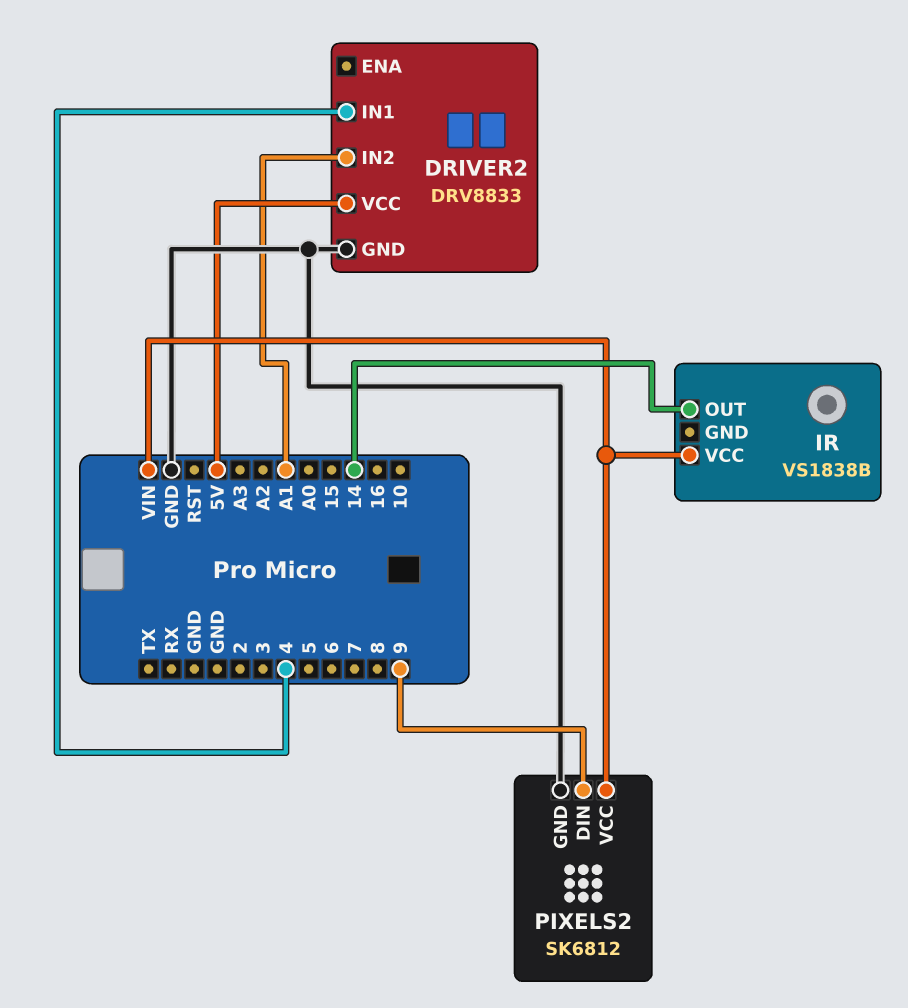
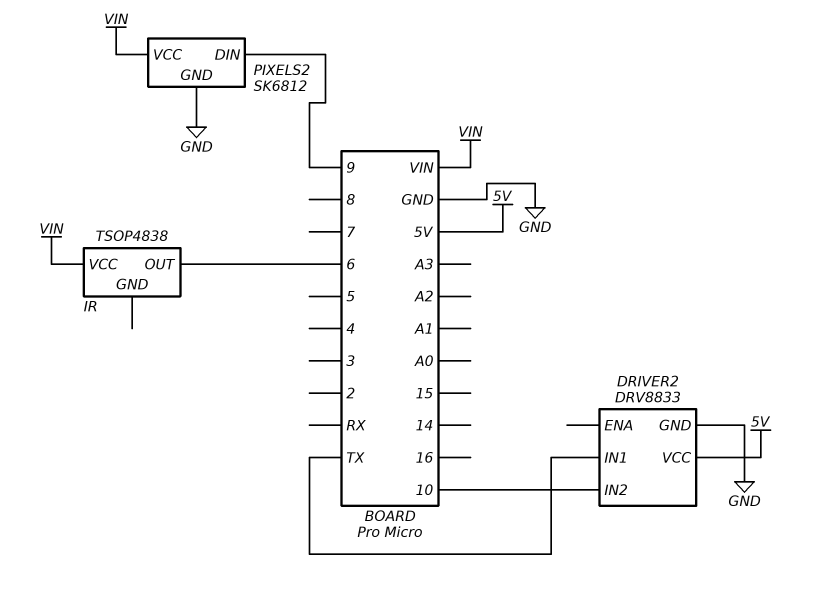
DRIVER2 pin IN1: 4 -> TX
DRIVER2 pin IN2: A1 -> 10
IR: VS1838B -> TSOP4838
IR pin OUT: 14 -> 6

